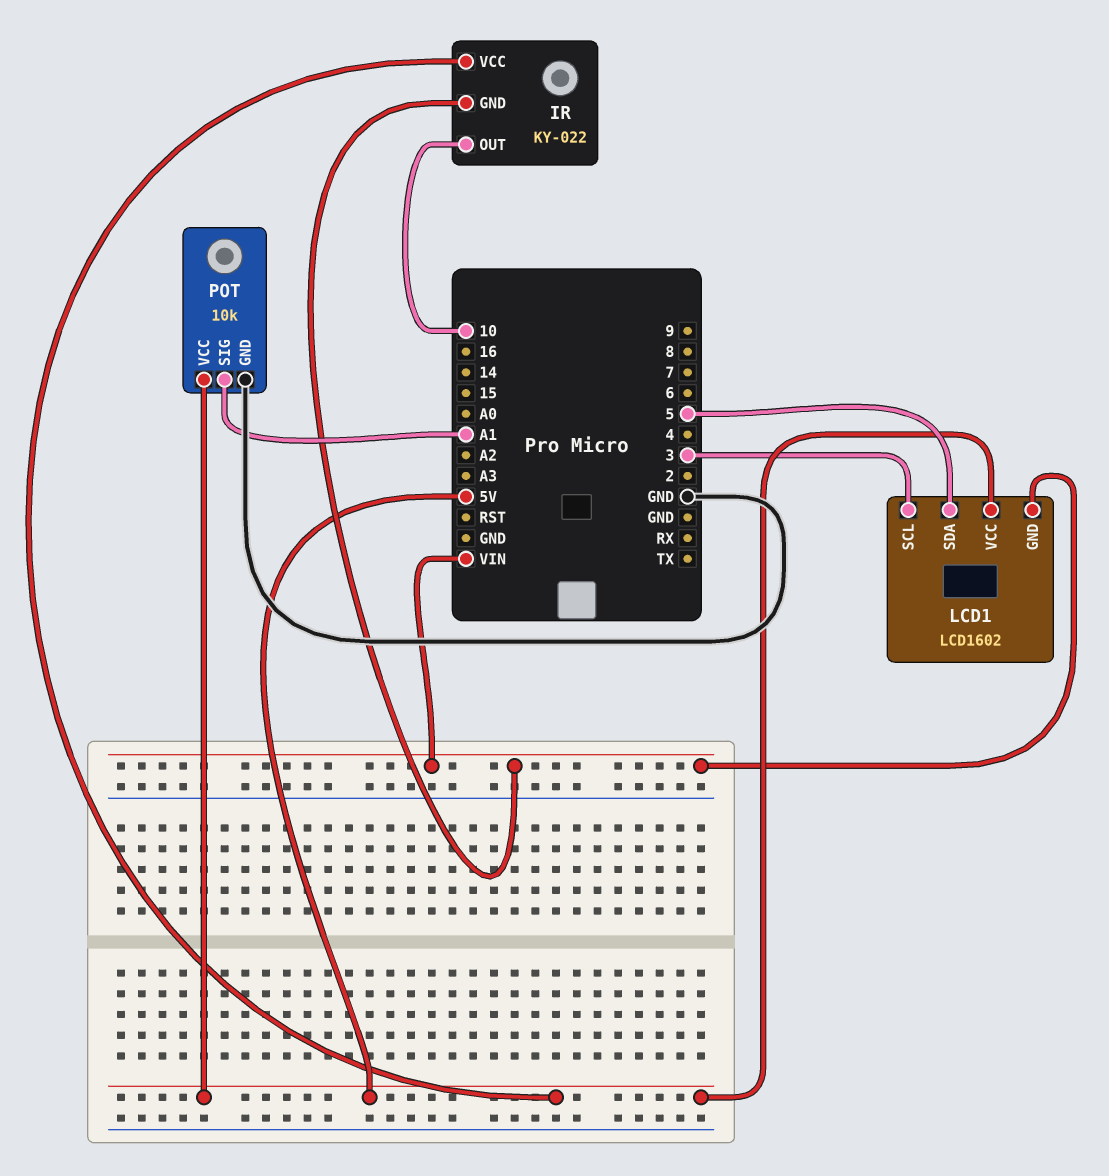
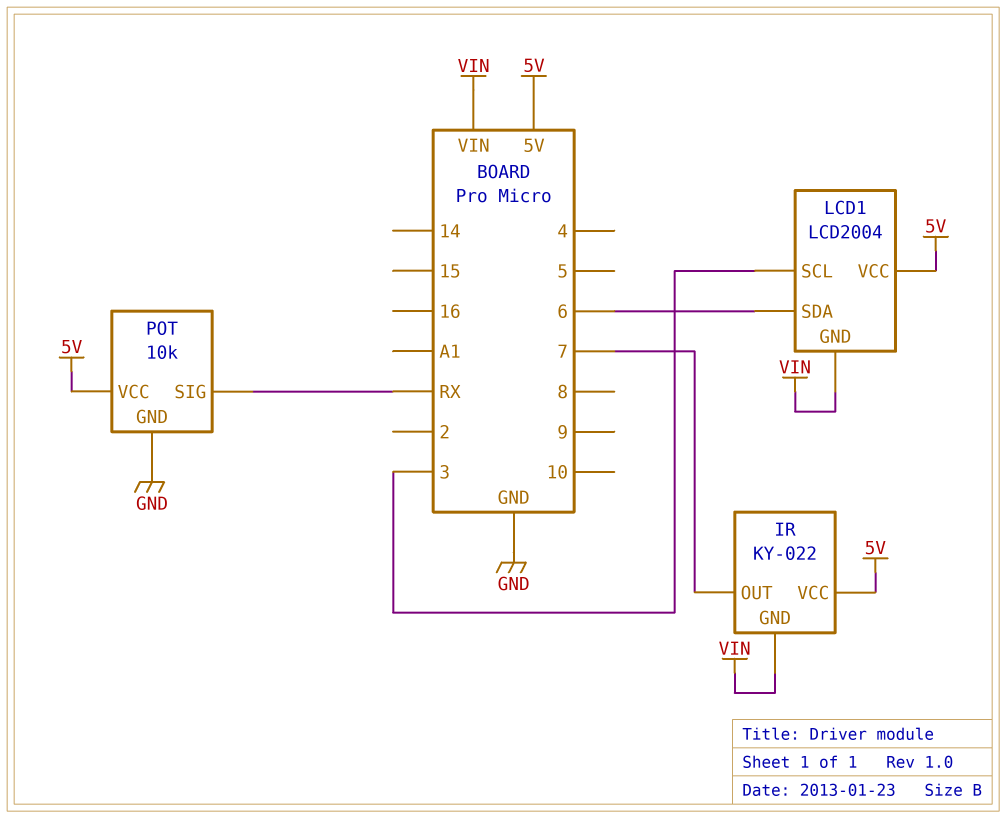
IR pin OUT: 10 -> 7
LCD1: LCD1602 -> LCD2004
LCD1 pin SDA: 5 -> 6
POT pin SIG: A1 -> RX

